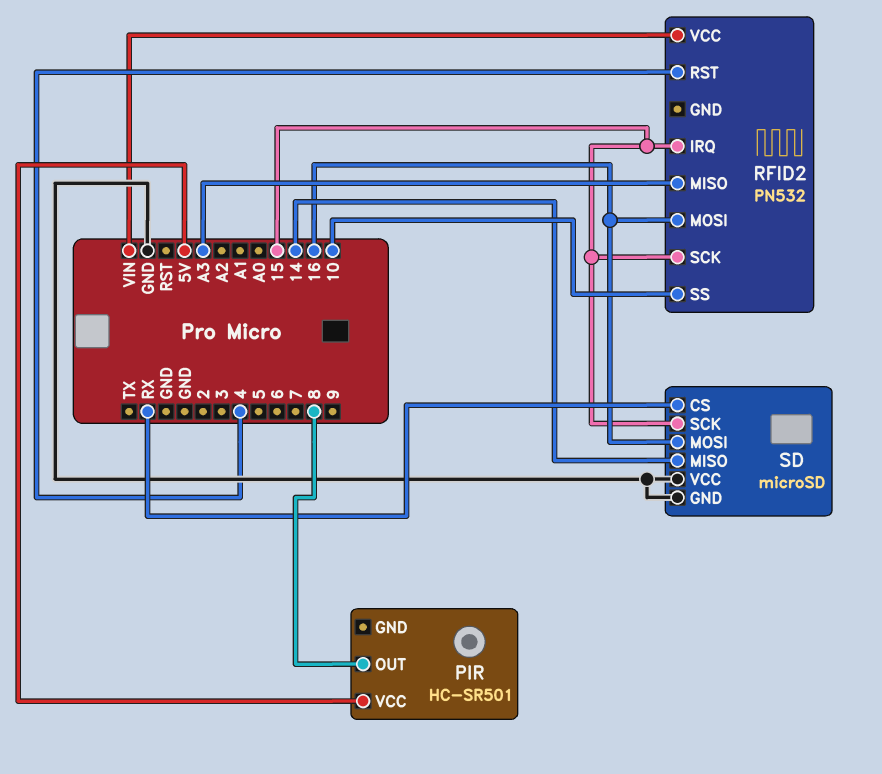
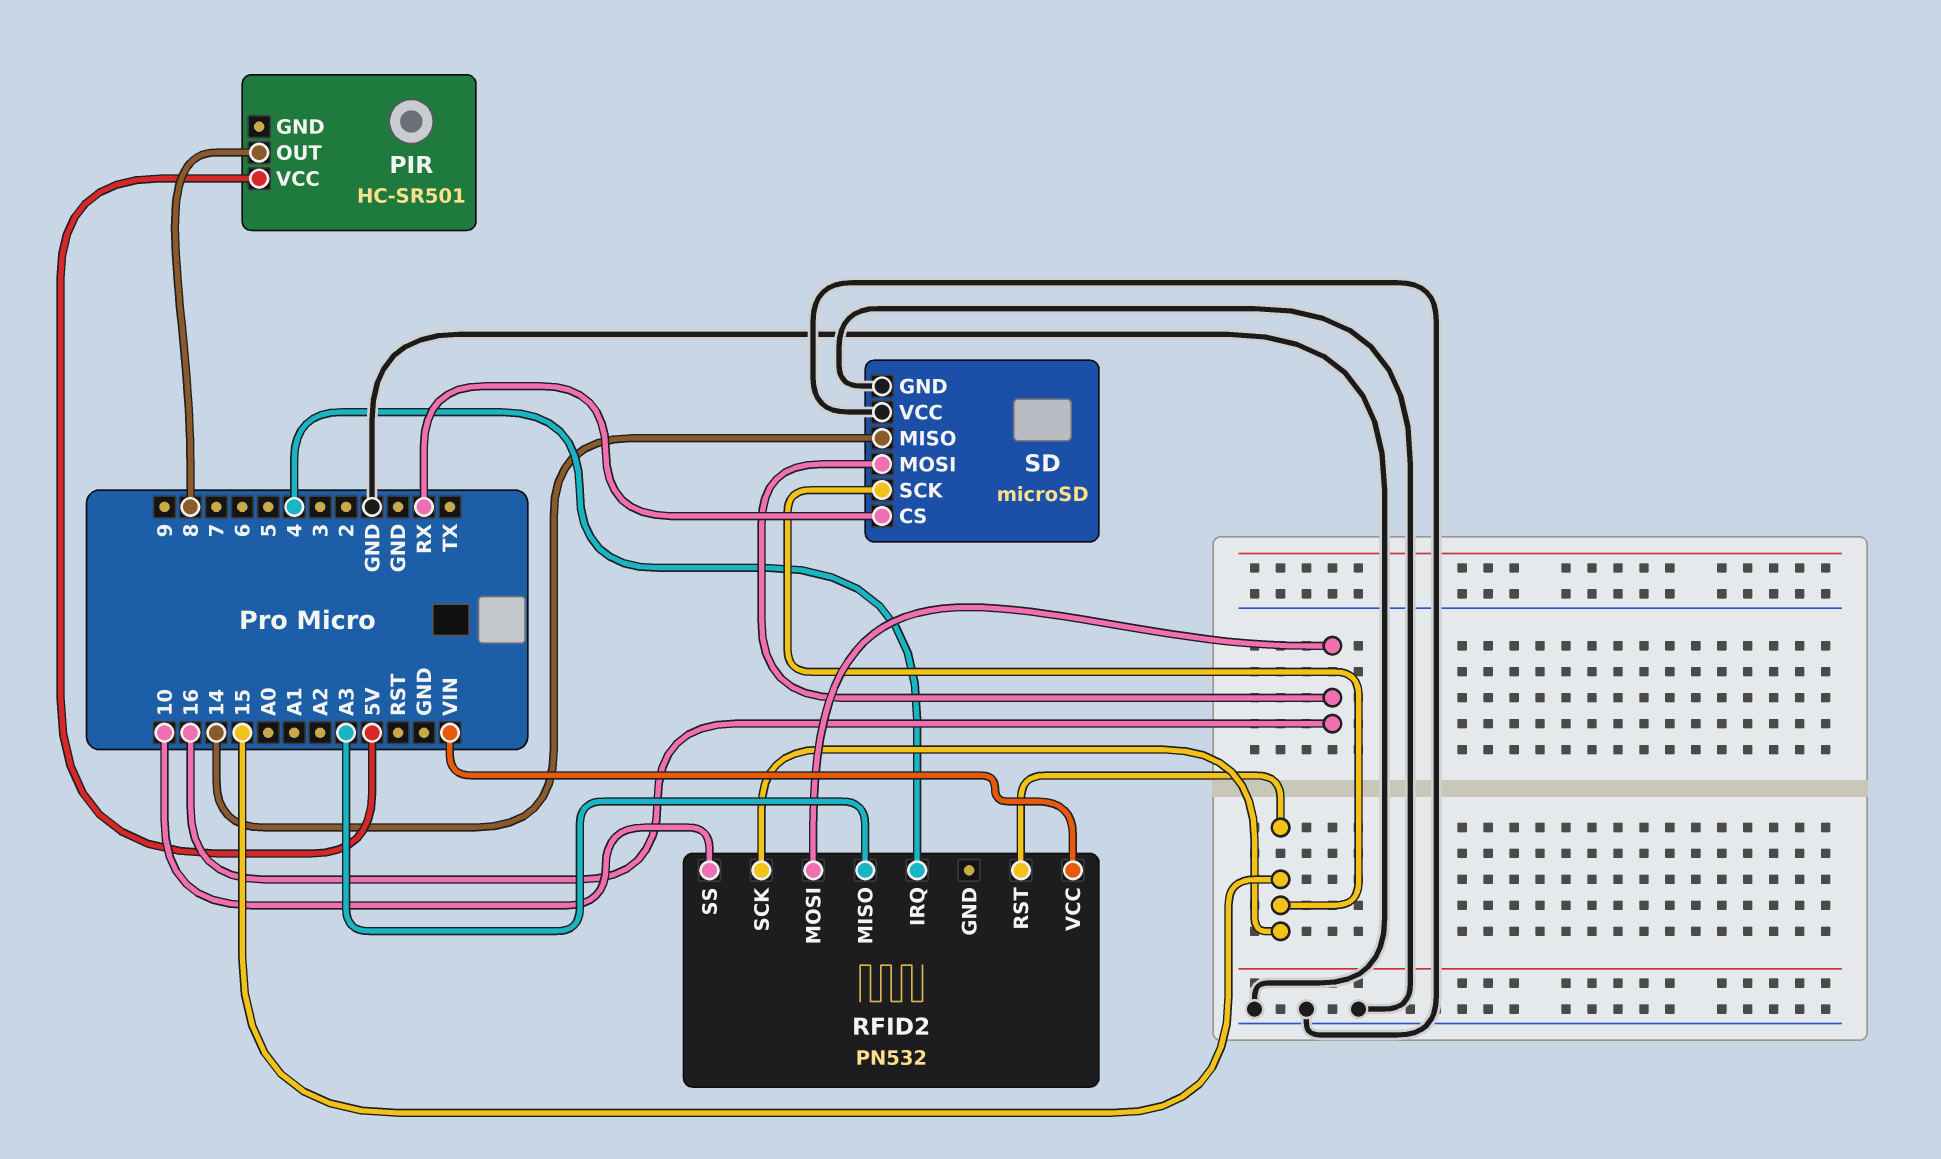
RFID2 pin IRQ: 15 -> 4
RFID2 pin RST: 4 -> 15

